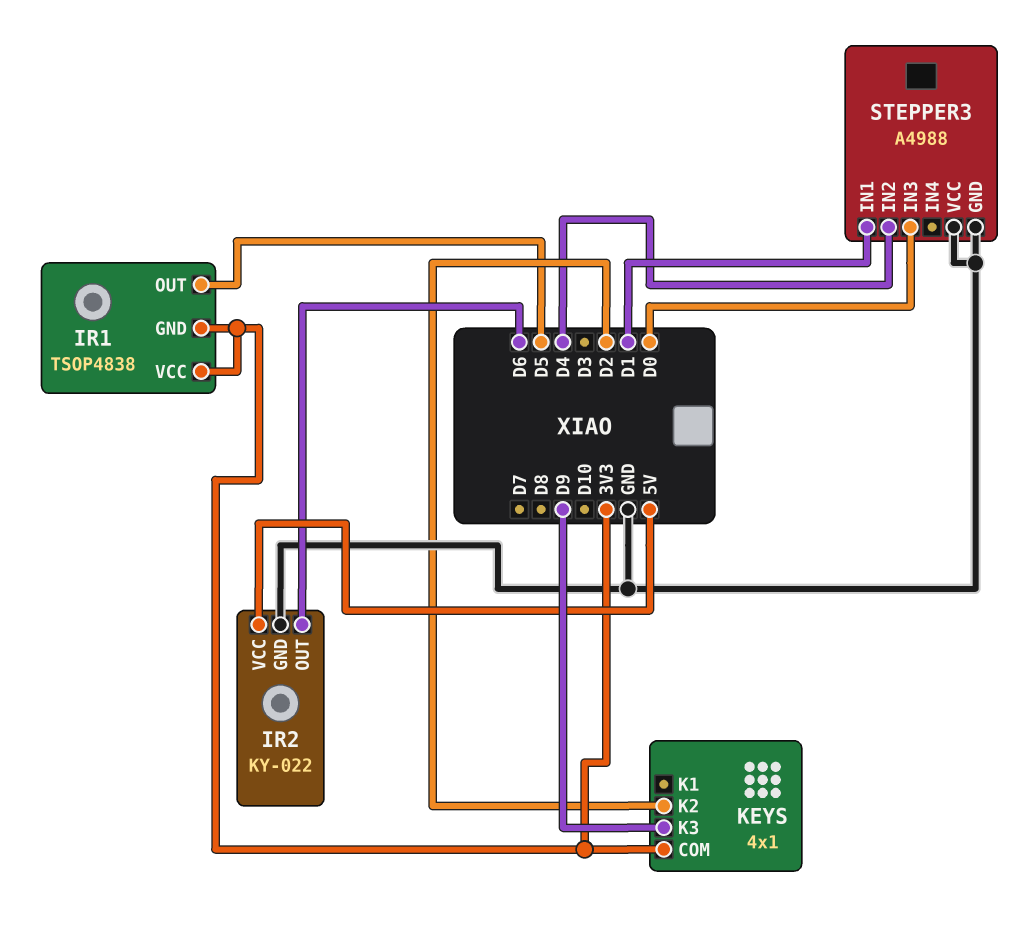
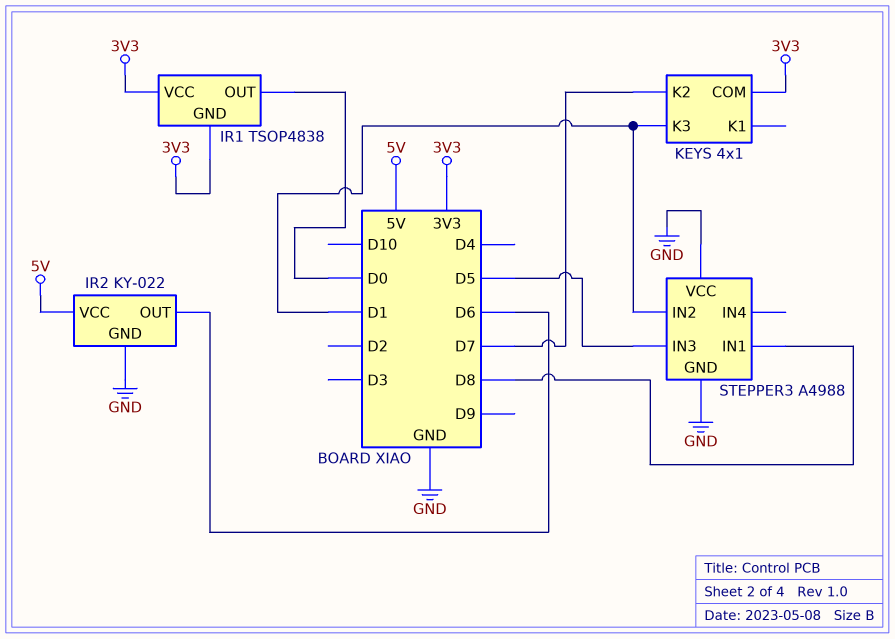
IR1 pin OUT: D5 -> D0
KEYS pin K2: D2 -> D7
KEYS pin K3: D9 -> D1
STEPPER3 pin IN1: D1 -> D8
STEPPER3 pin IN2: D4 -> D1
STEPPER3 pin IN3: D0 -> D5

